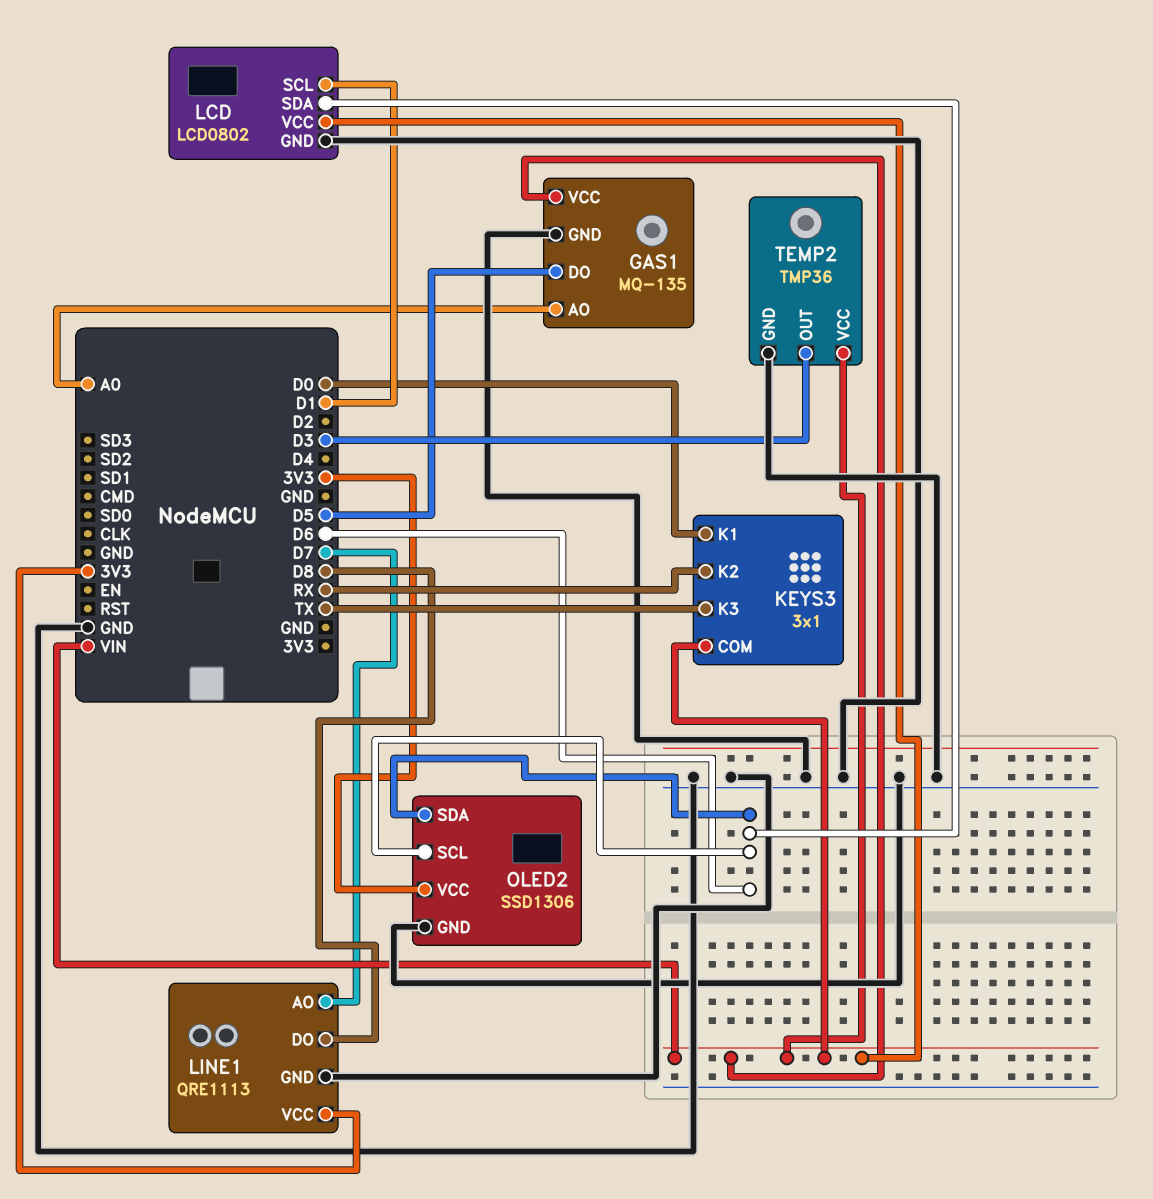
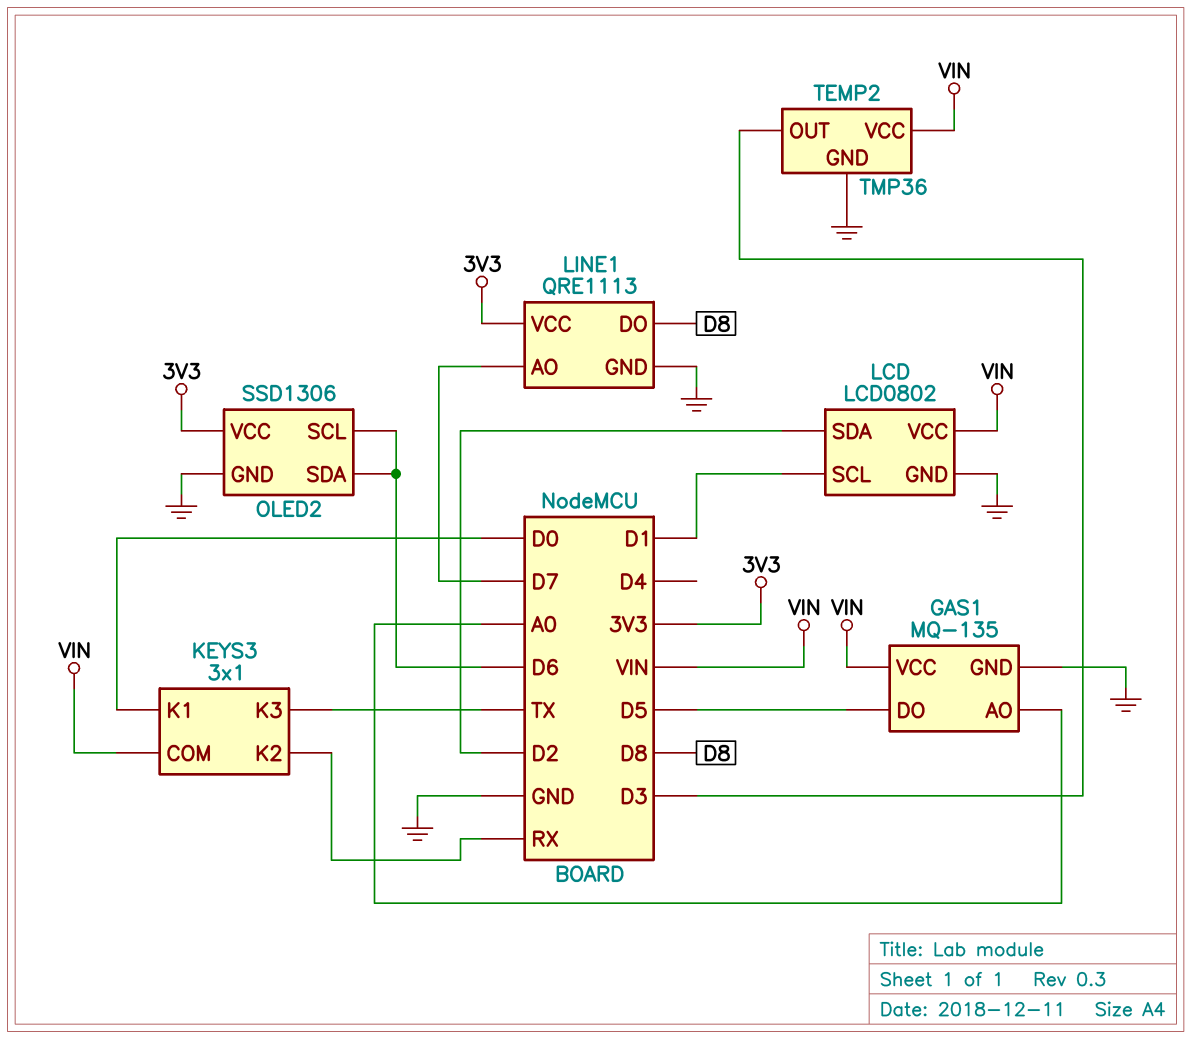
LCD pin SDA: D6 -> D2

